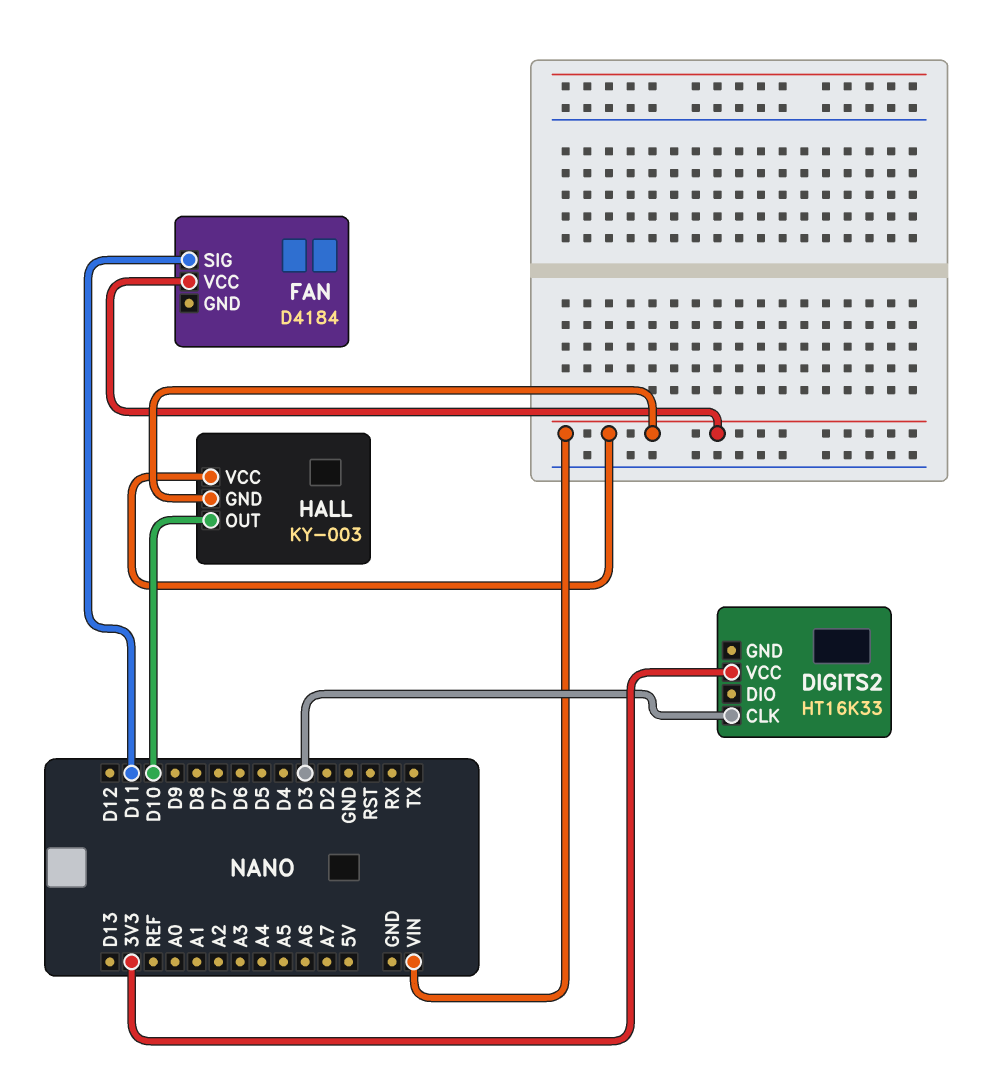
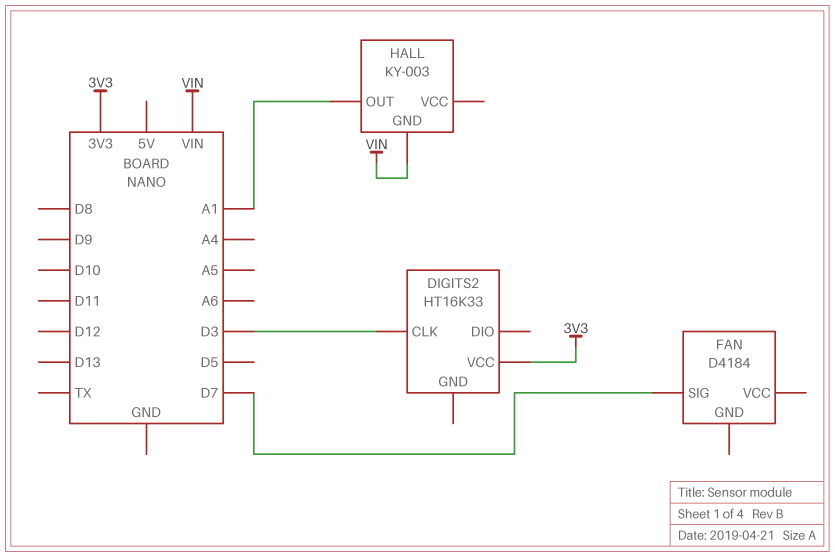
FAN pin SIG: D11 -> D7
FAN pin VCC: VIN -> none
HALL pin OUT: D10 -> A1
HALL pin VCC: VIN -> none

